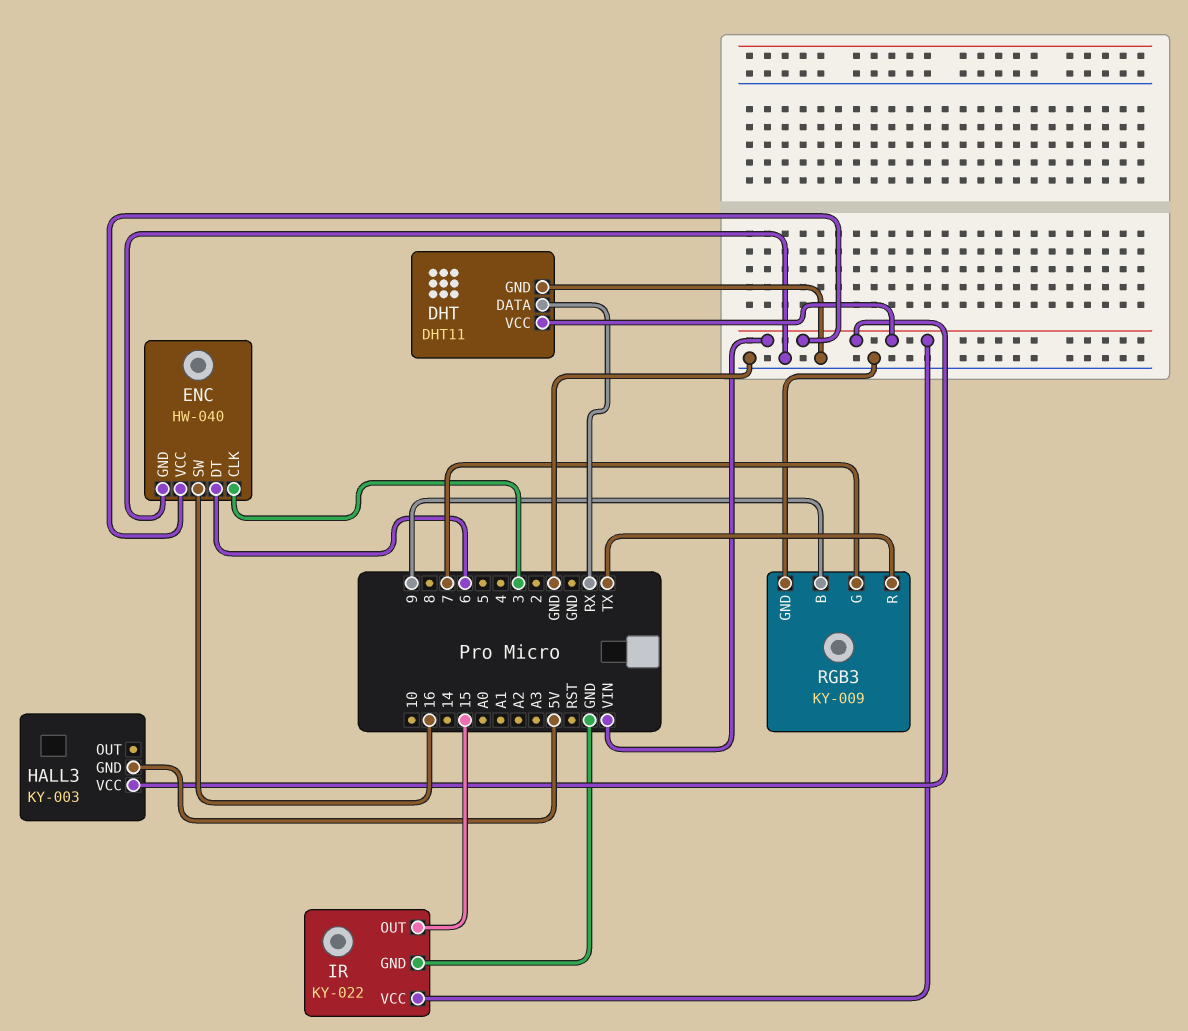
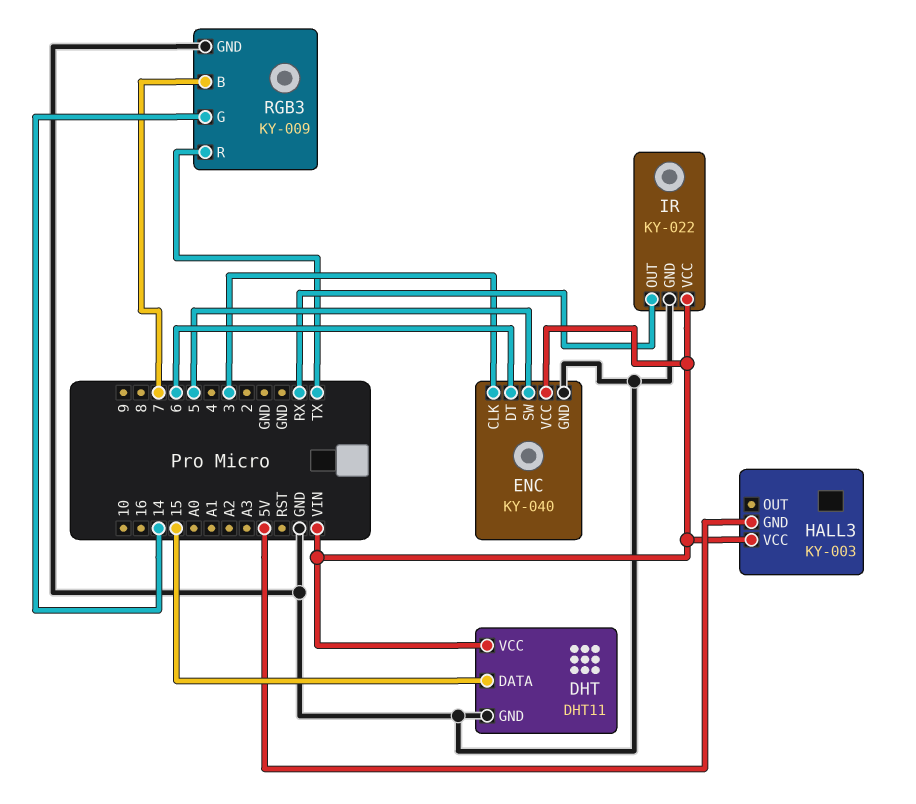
DHT pin DATA: RX -> 15
ENC: HW-040 -> KY-040
ENC pin SW: 16 -> 5
IR pin OUT: 15 -> RX
RGB3 pin B: 9 -> 7
RGB3 pin G: 7 -> 14

